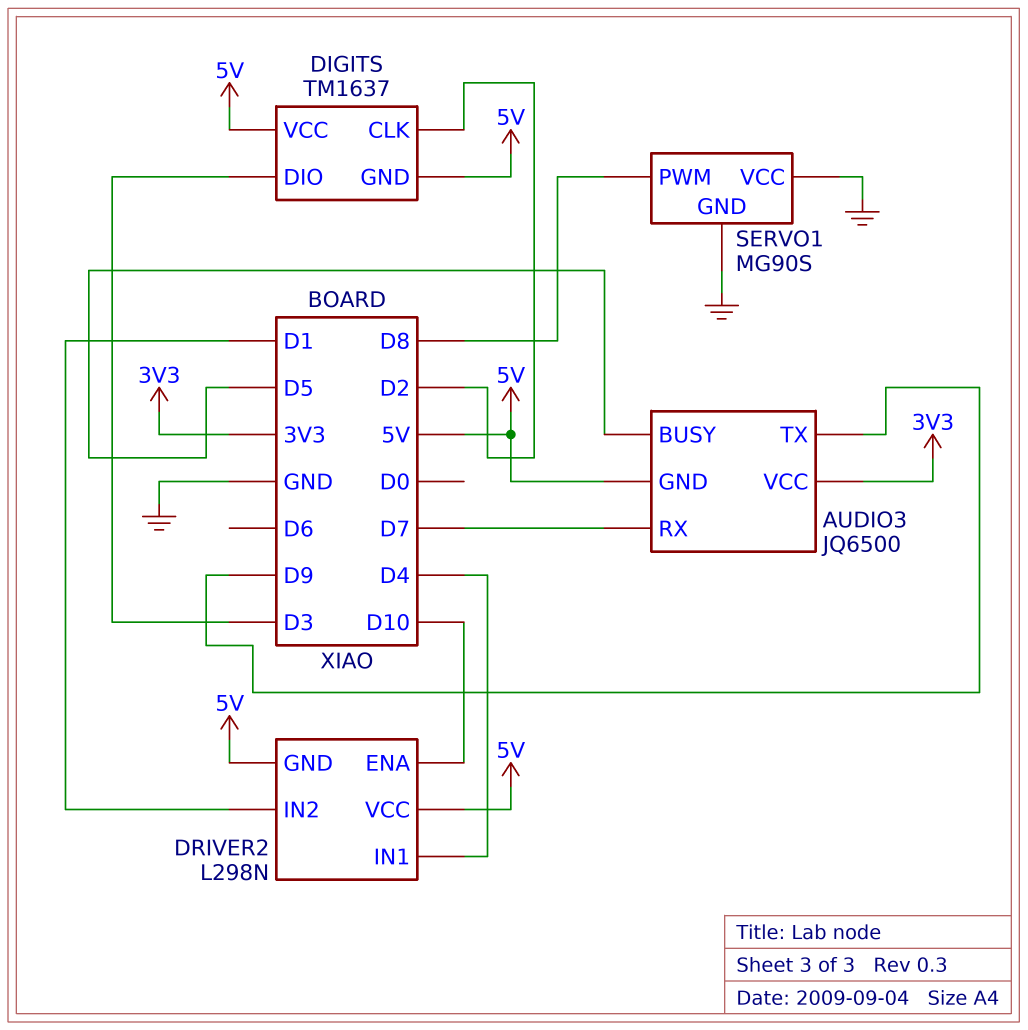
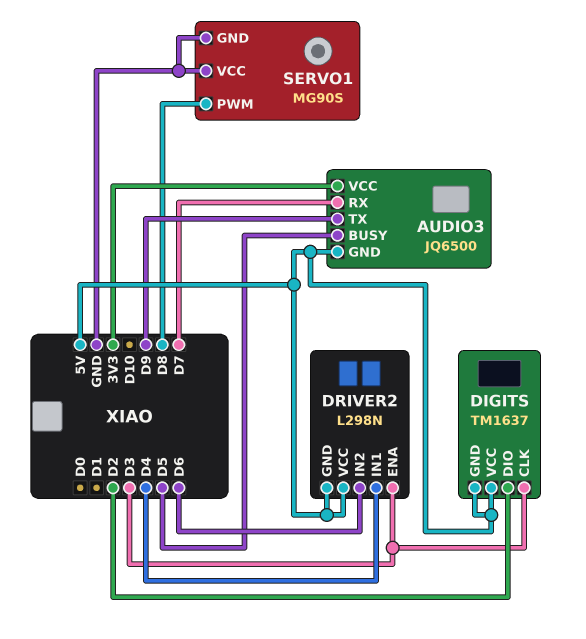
DIGITS pin CLK: D2 -> D3
DIGITS pin DIO: D3 -> D2
DRIVER2 pin ENA: D10 -> D3
DRIVER2 pin IN2: D1 -> D6

